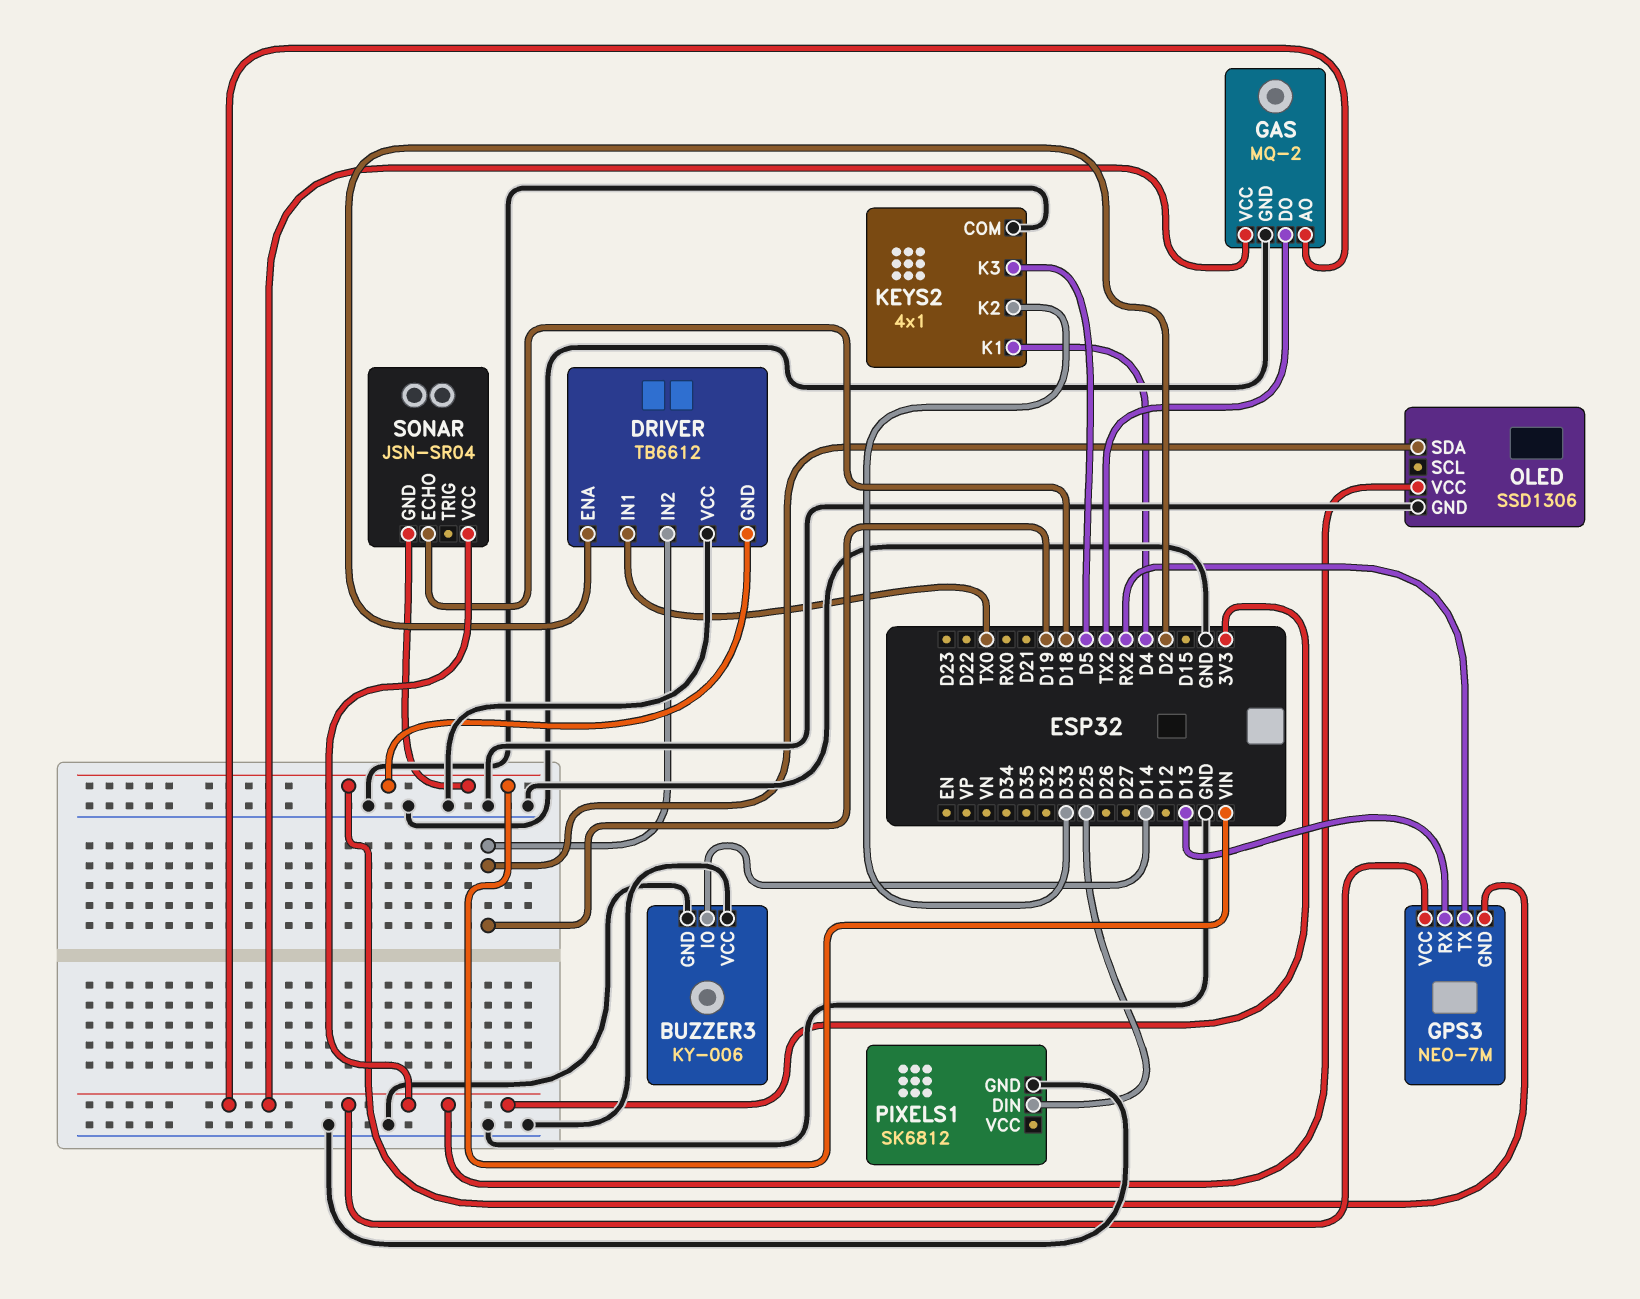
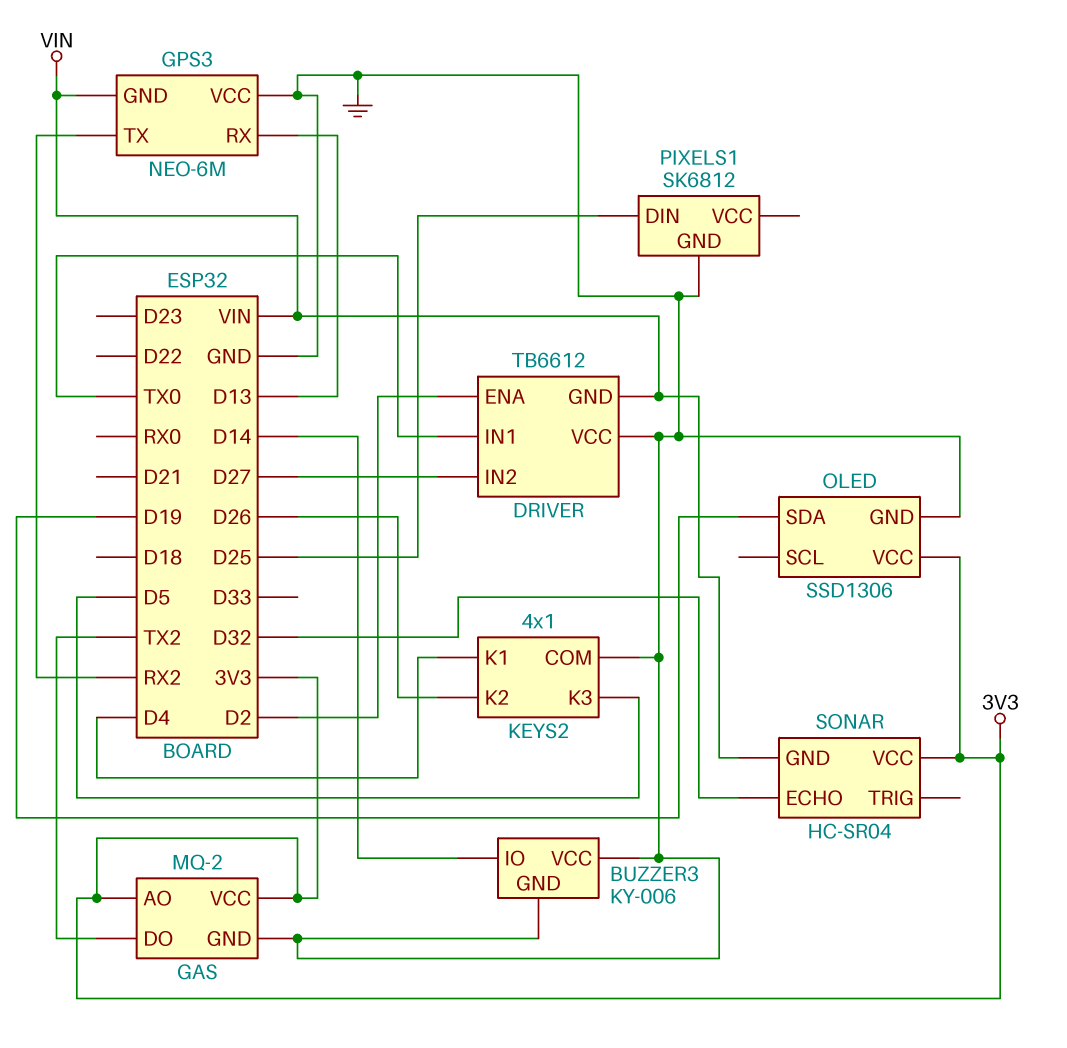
DRIVER pin IN2: D19 -> D27
GPS3: NEO-7M -> NEO-6M
GPS3 pin VCC: 3V3 -> GND
KEYS2 pin K2: D33 -> D26
SONAR: JSN-SR04 -> HC-SR04
SONAR pin ECHO: D18 -> D32

